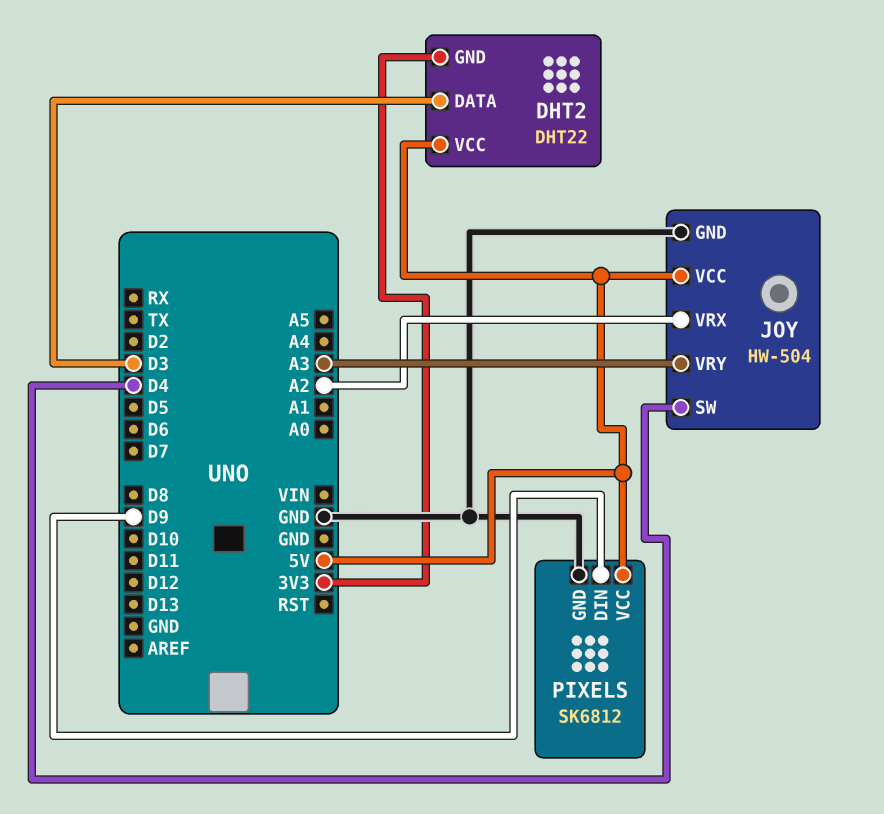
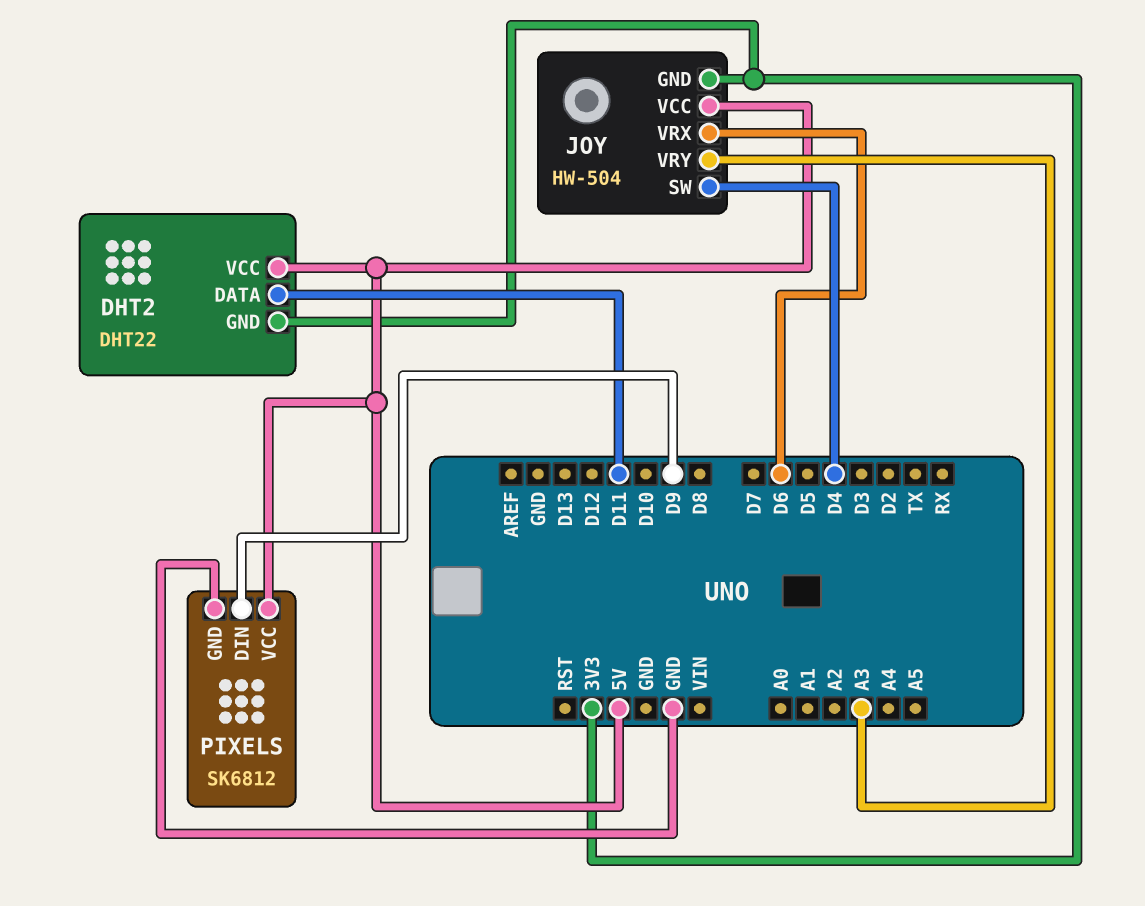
DHT2 pin DATA: D3 -> D11
JOY pin GND: GND -> 3V3
JOY pin VRX: A2 -> D6

